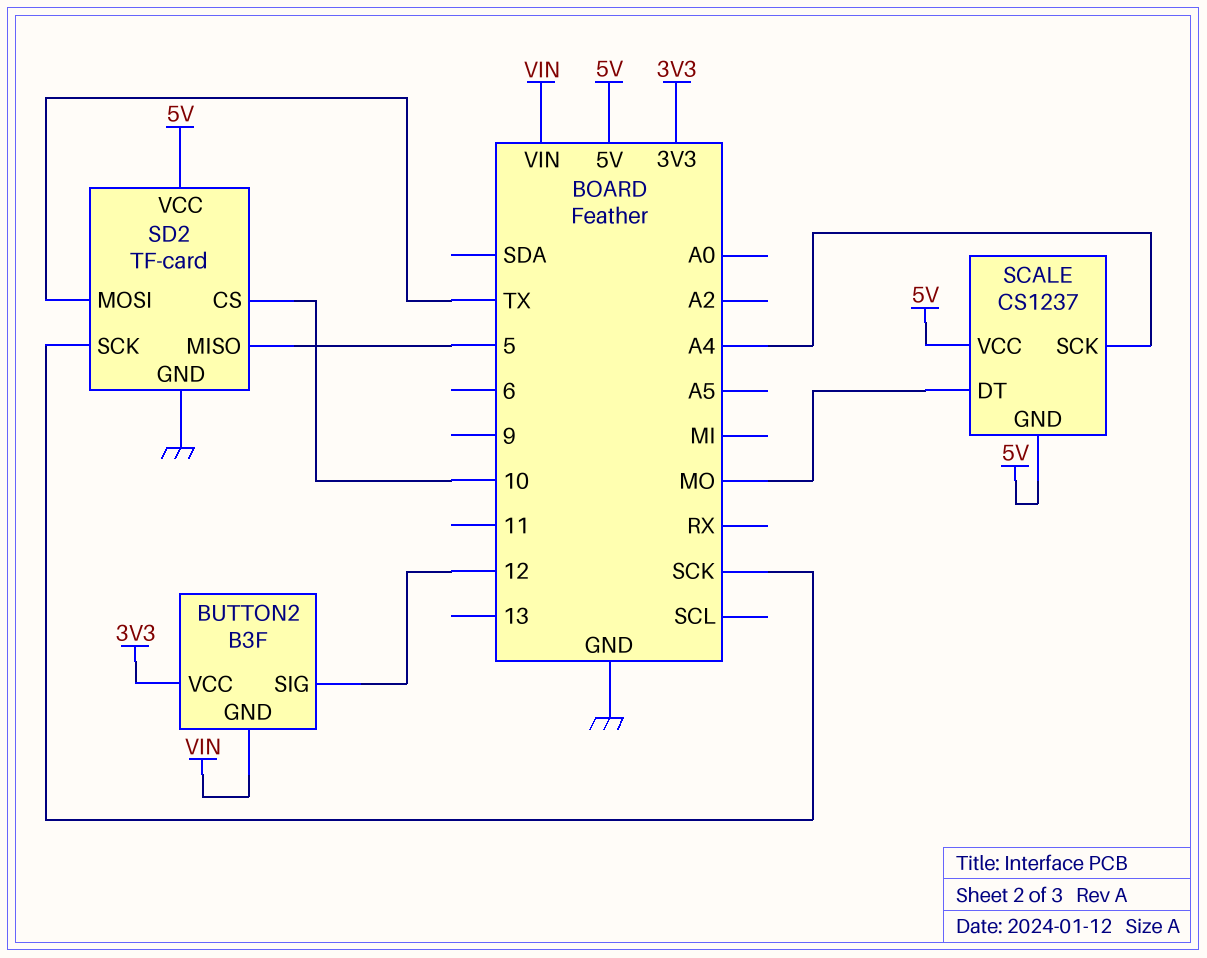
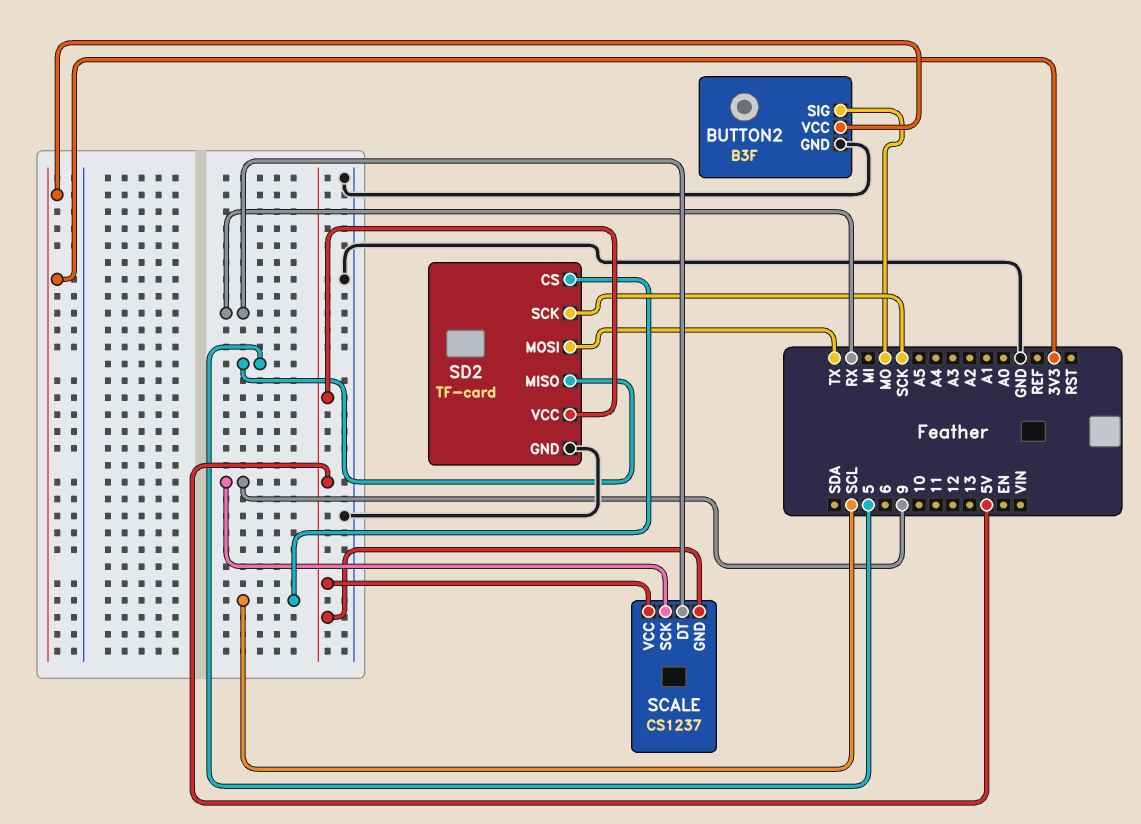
BUTTON2 pin GND: VIN -> GND
BUTTON2 pin SIG: 12 -> MO
SCALE pin DT: MO -> RX
SCALE pin SCK: A4 -> 9
SD2 pin CS: 10 -> SCL

